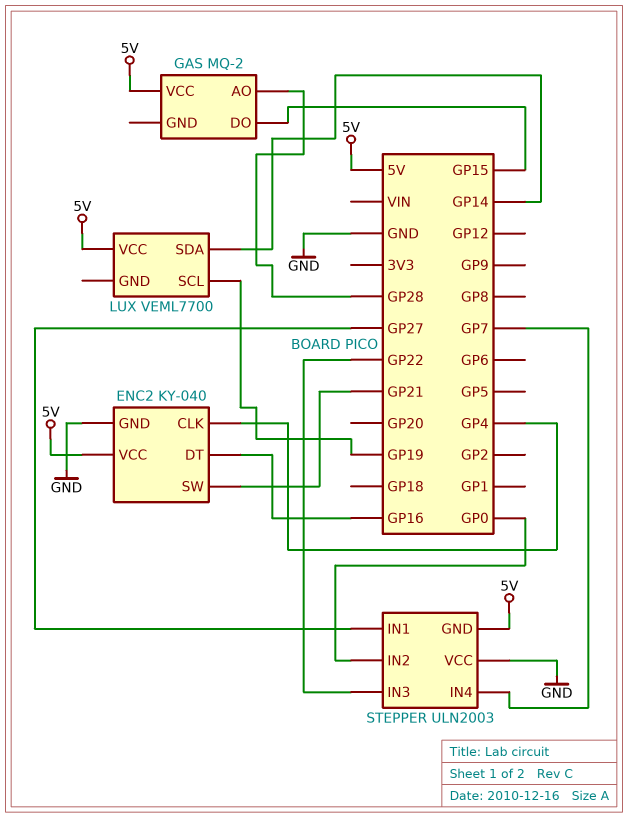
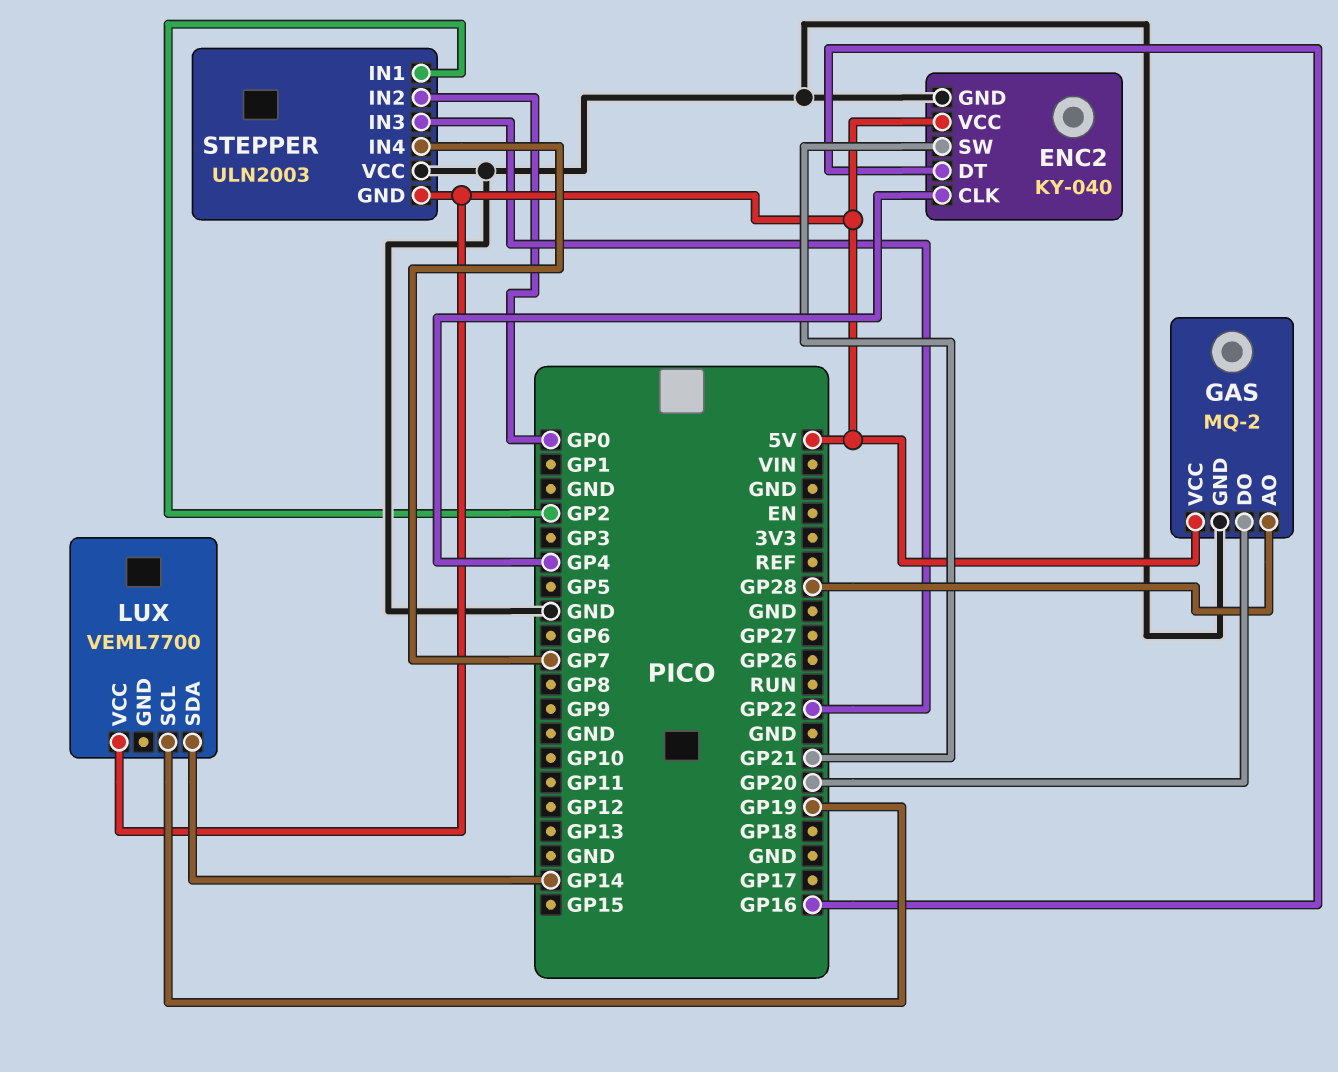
GAS pin DO: GP15 -> GP20
GAS pin GND: none -> GND
STEPPER pin IN1: GP27 -> GP2

